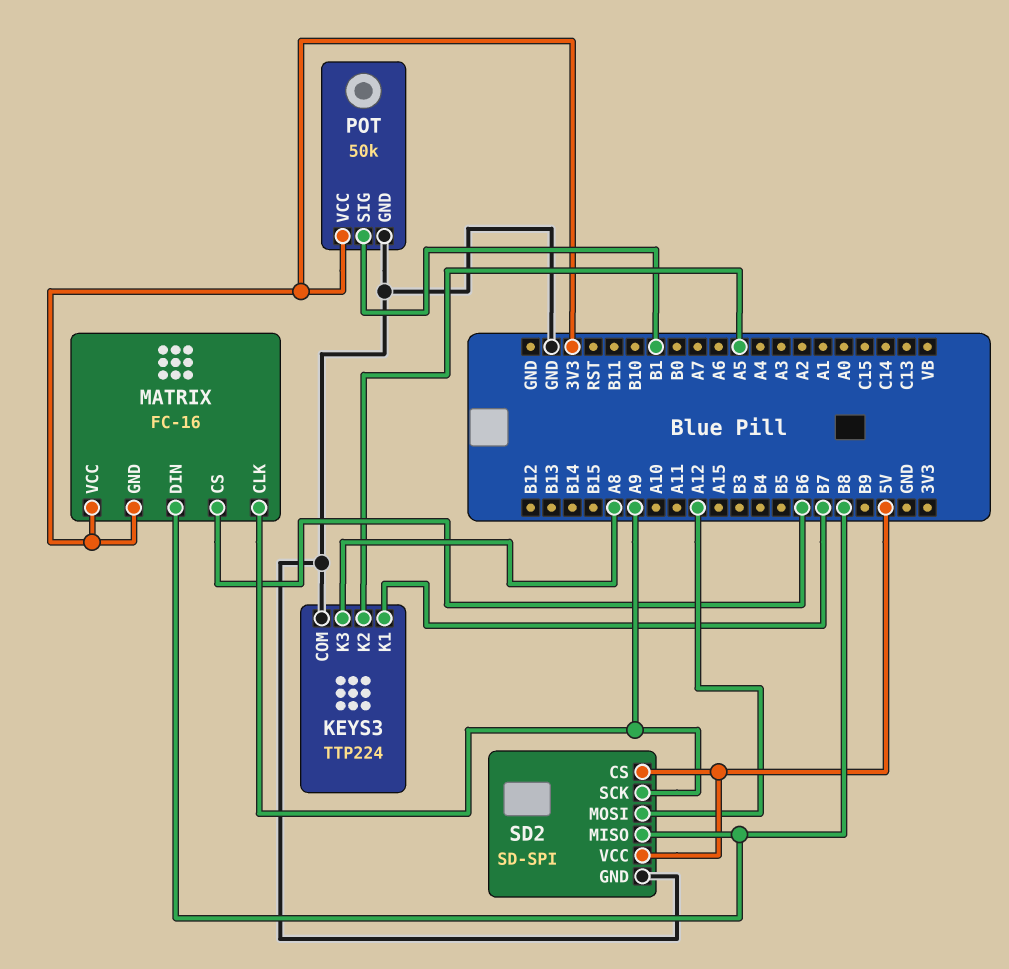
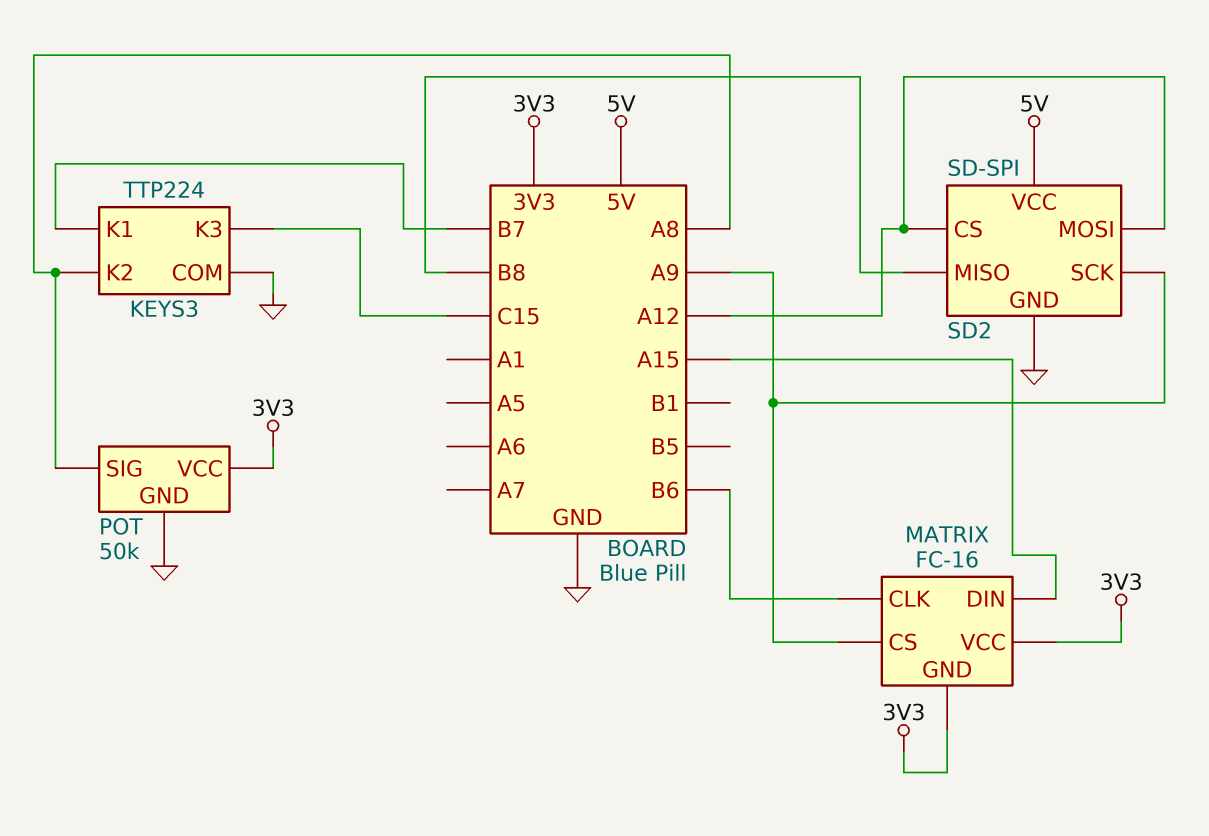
KEYS3 pin K2: A5 -> A8
KEYS3 pin K3: A8 -> C15
MATRIX pin CLK: A9 -> B6
MATRIX pin CS: B6 -> A9
MATRIX pin DIN: B8 -> A15
POT pin SIG: B1 -> A8
SD2 pin CS: 5V -> A12

